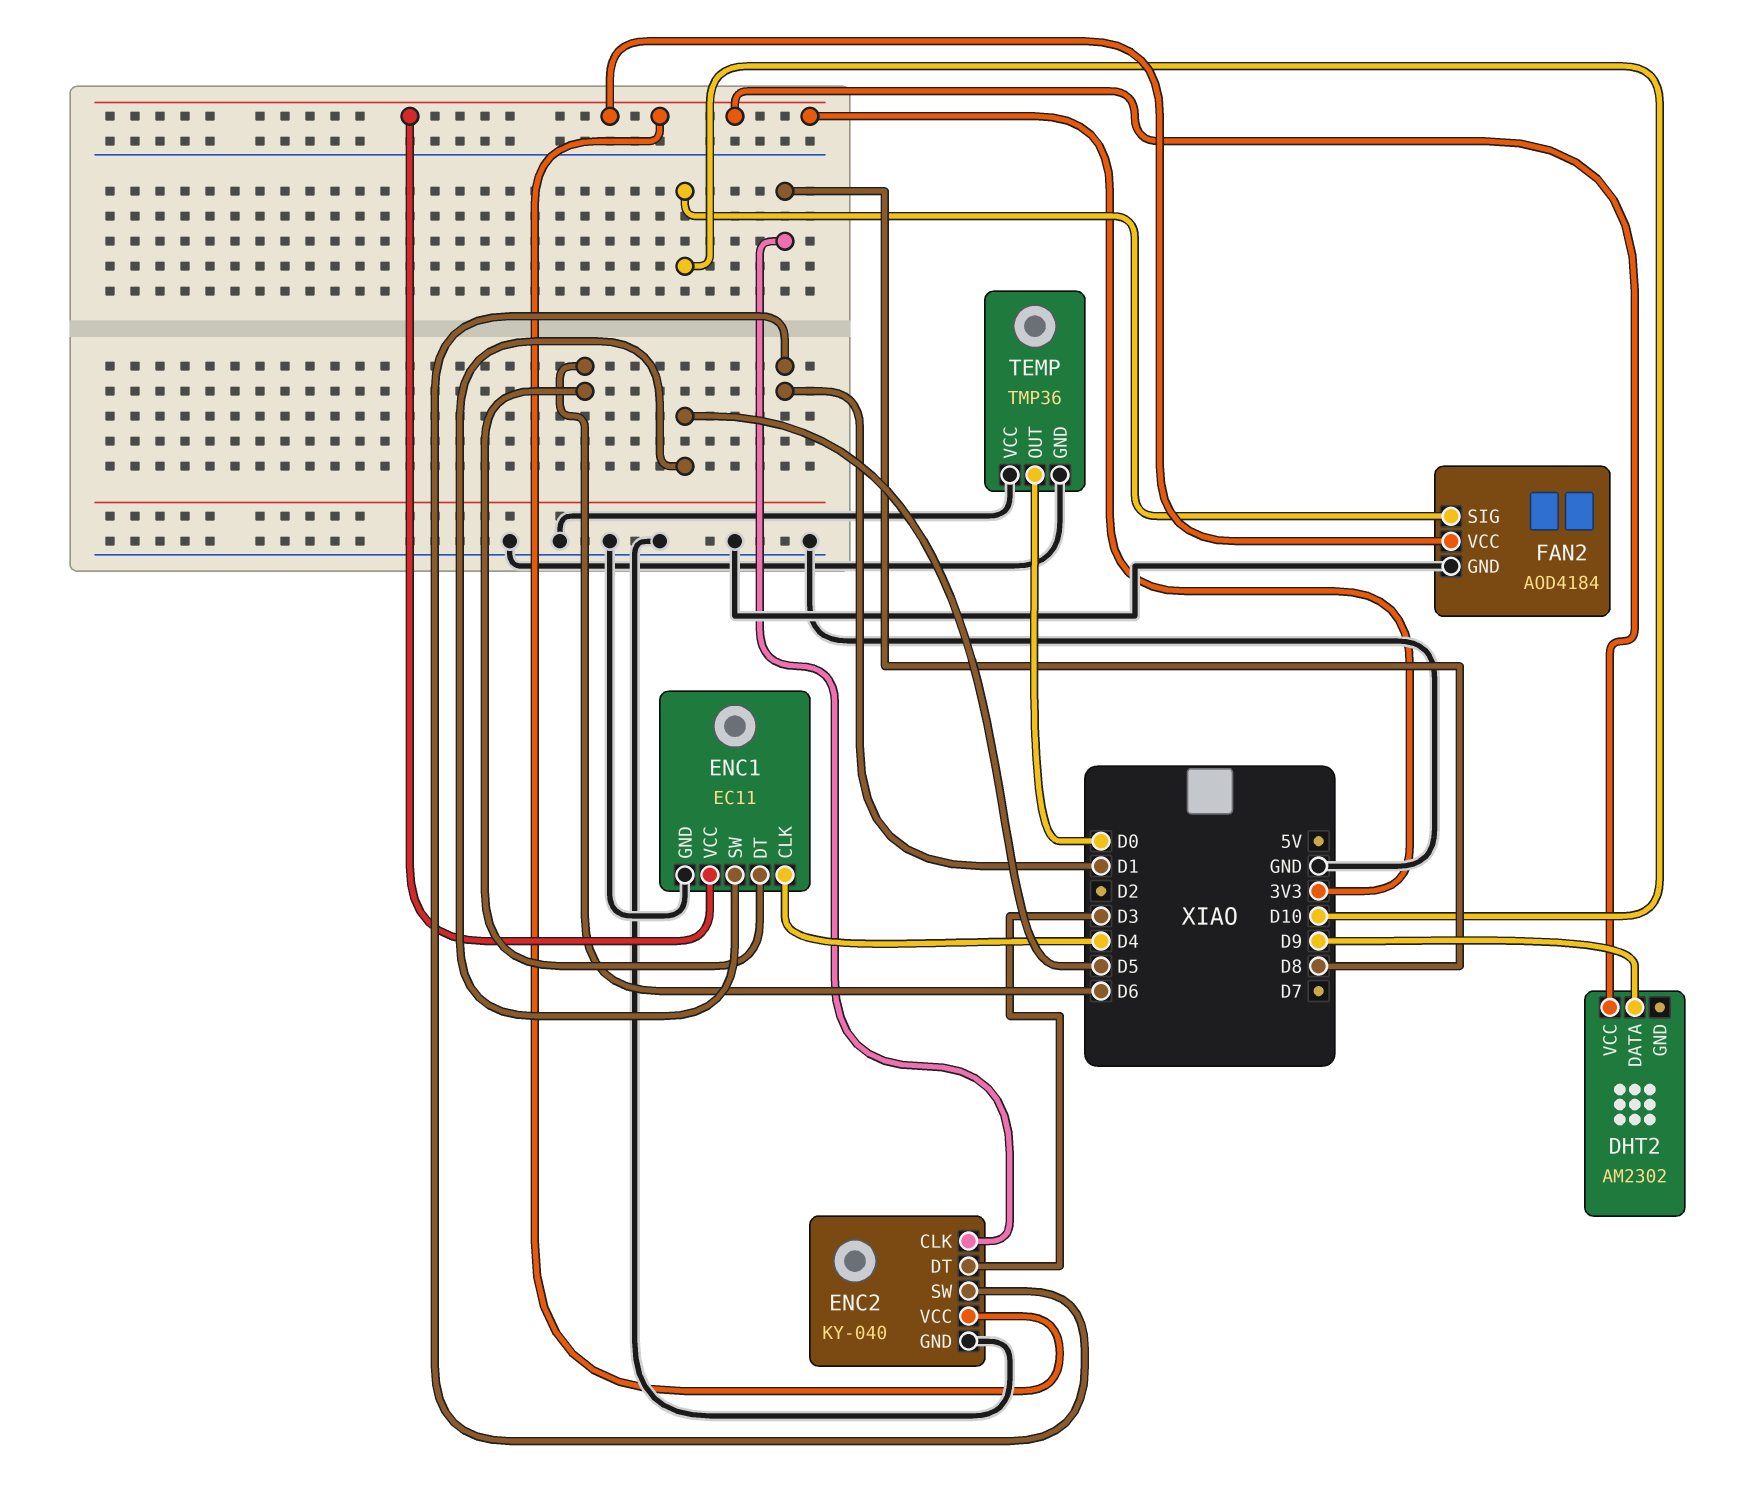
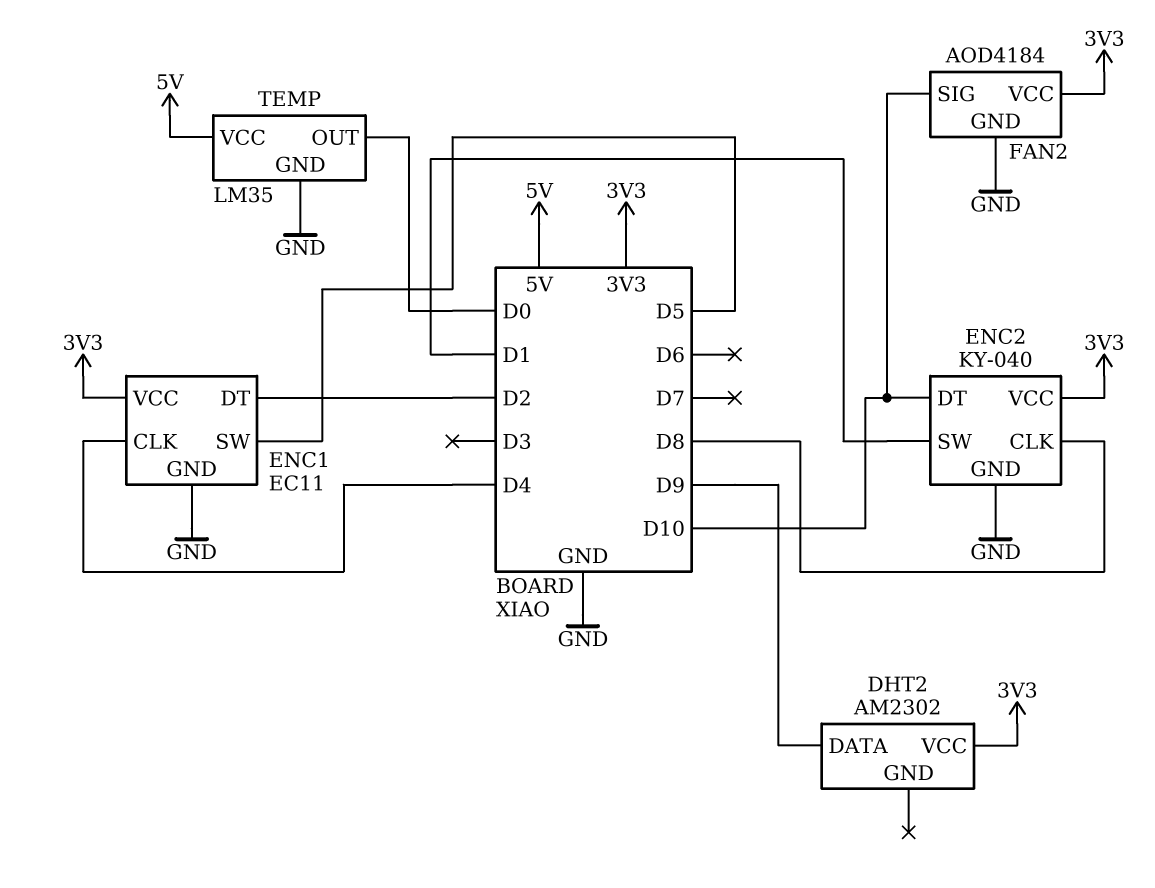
ENC1 pin DT: D6 -> D2
ENC2 pin DT: D3 -> D10
TEMP: TMP36 -> LM35
TEMP pin VCC: GND -> 5V

